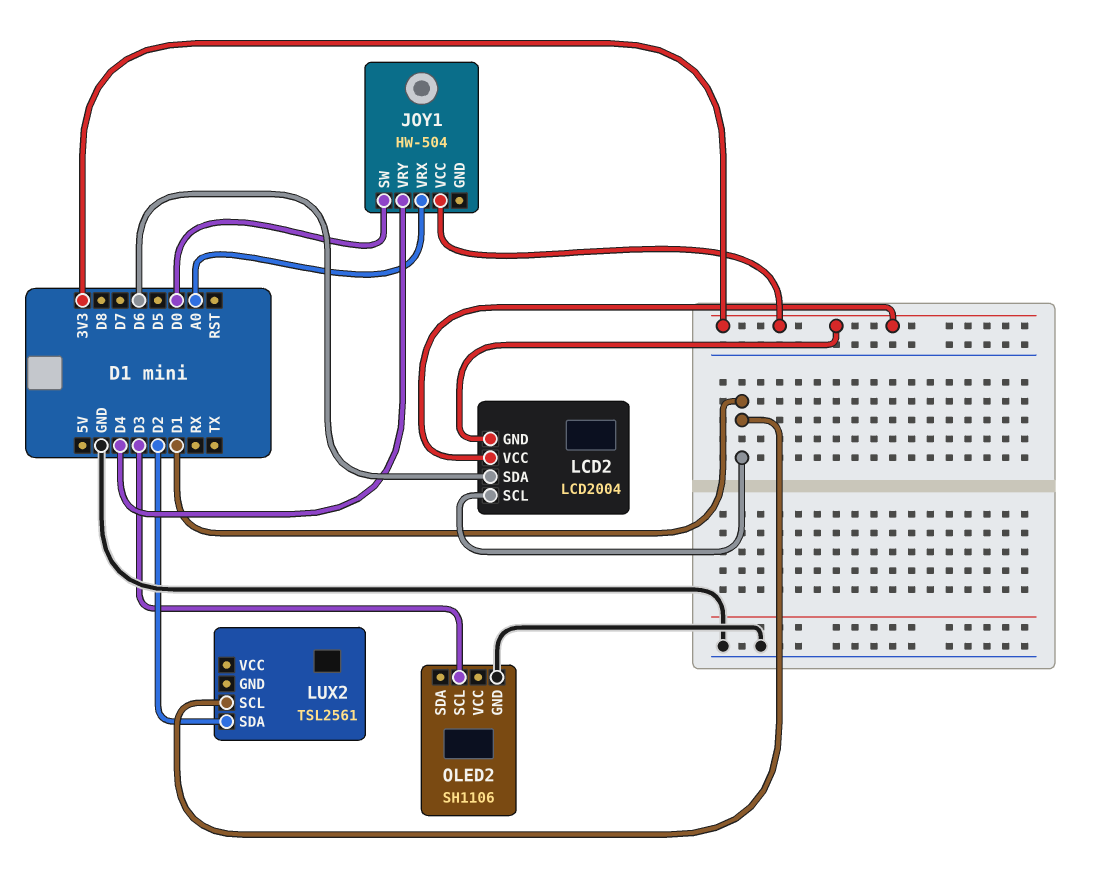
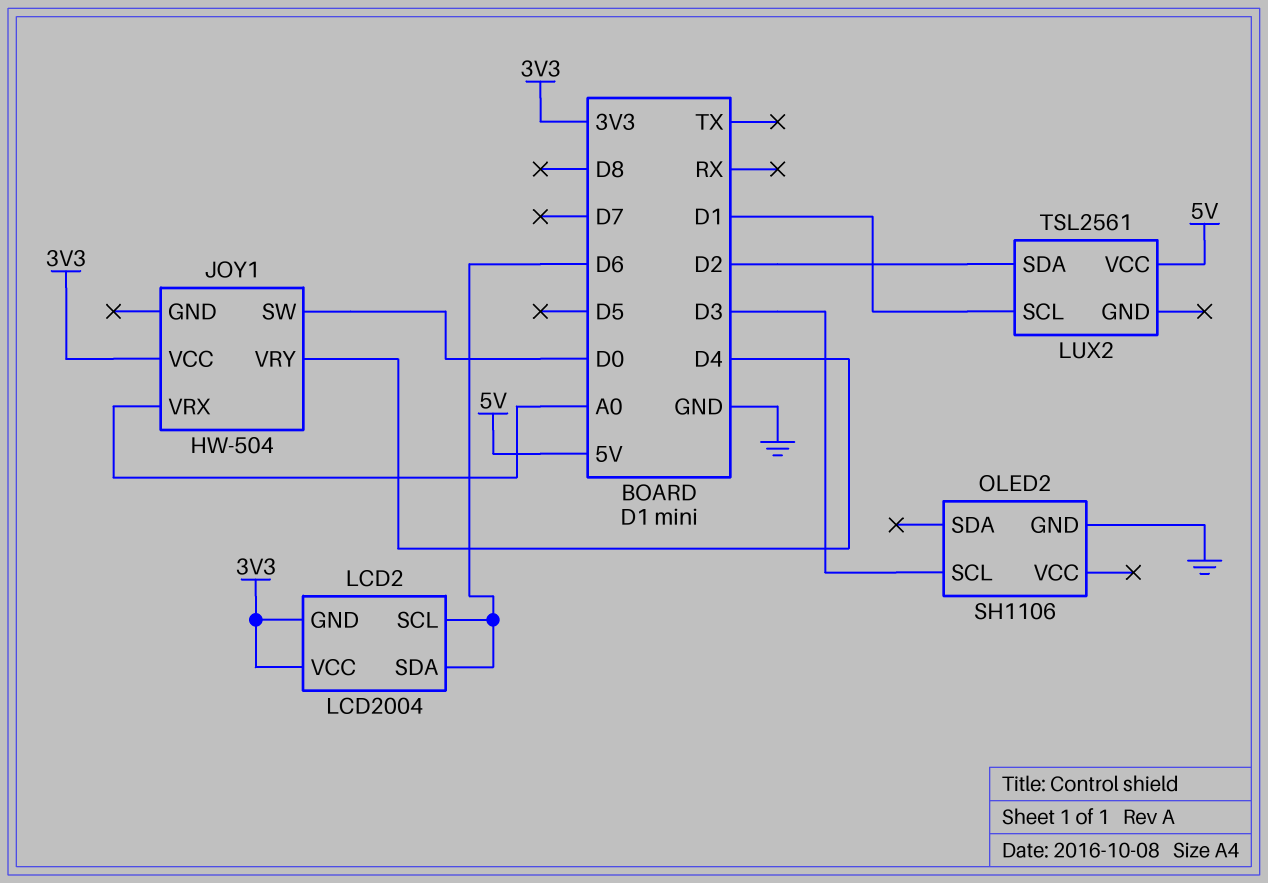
LCD2 pin SCL: D1 -> D6
LUX2 pin VCC: none -> 5V

